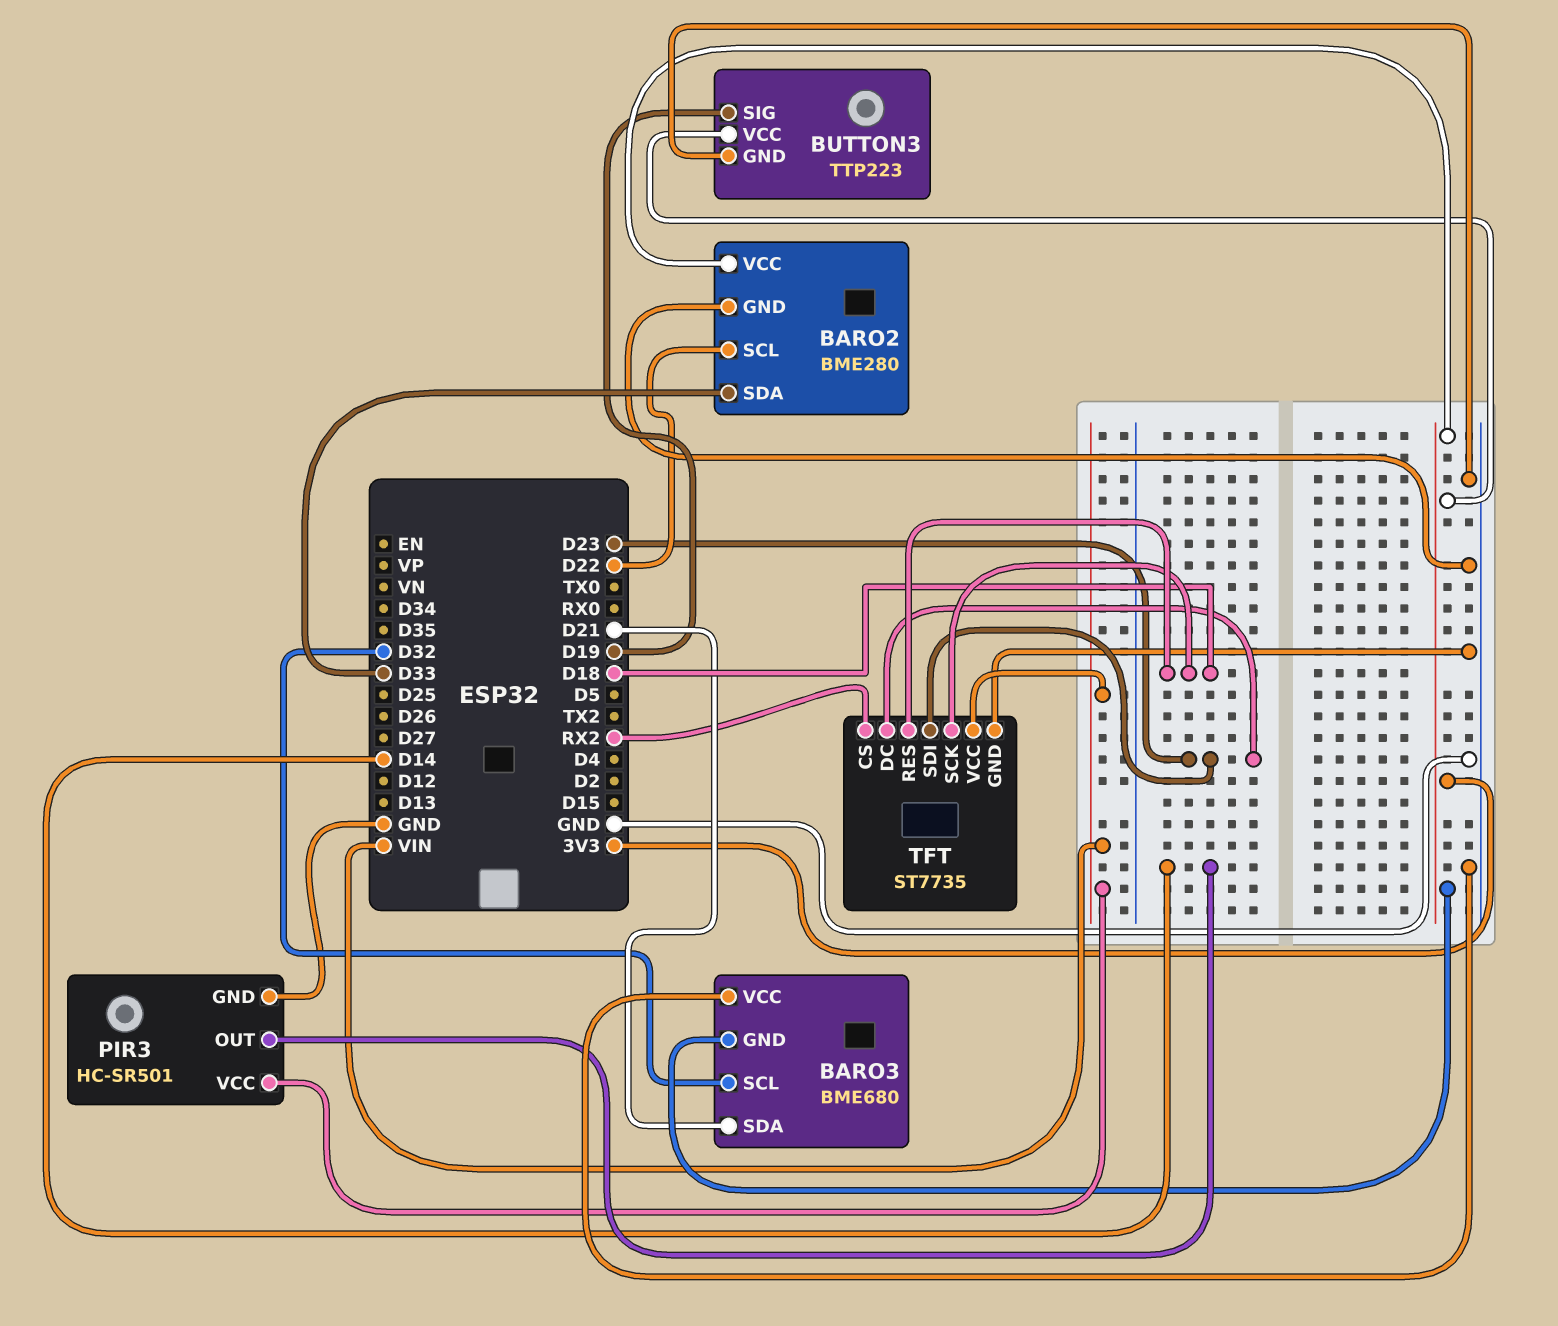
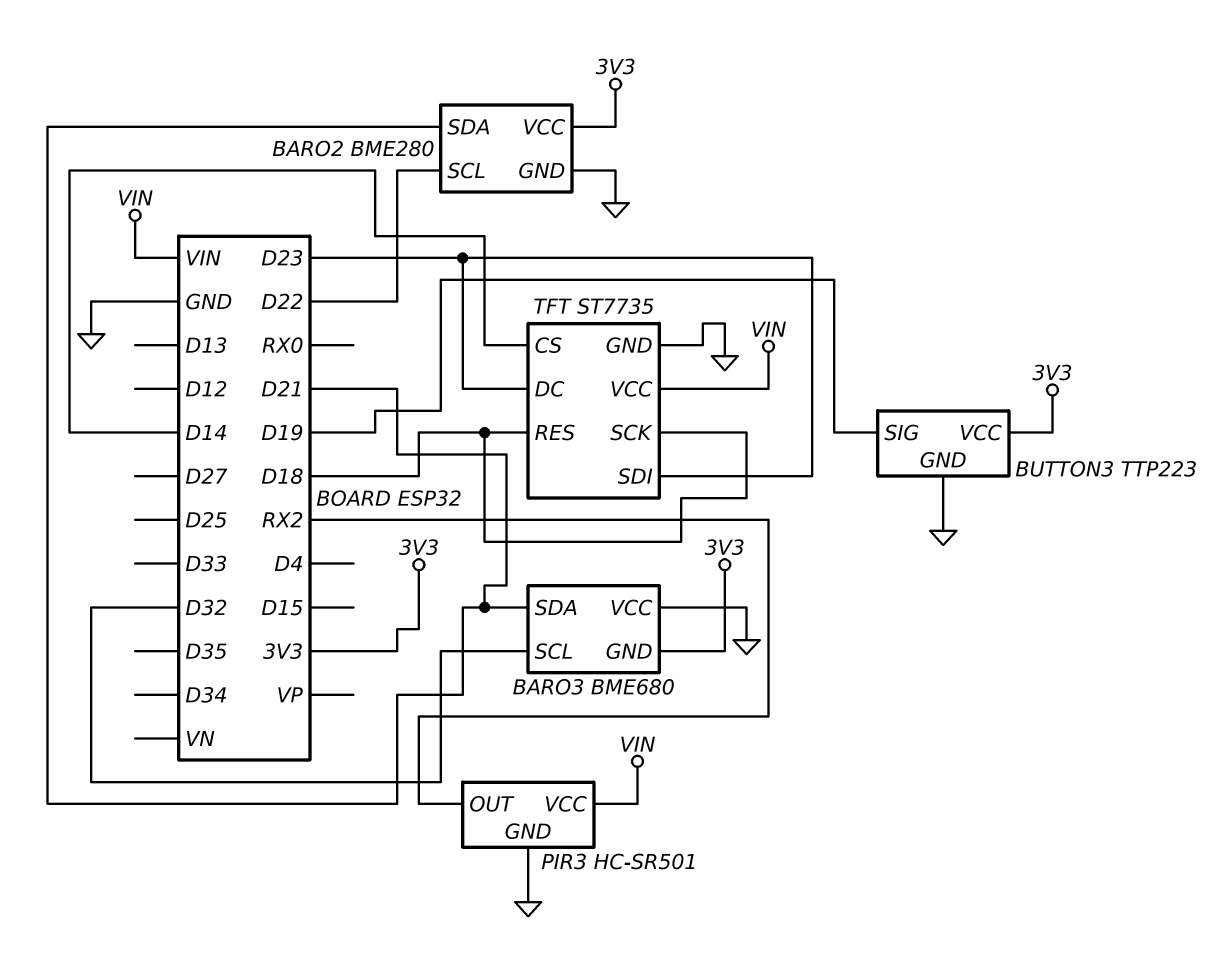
BARO2 pin SDA: D33 -> D21
PIR3 pin OUT: D14 -> RX2
TFT pin CS: RX2 -> D14

